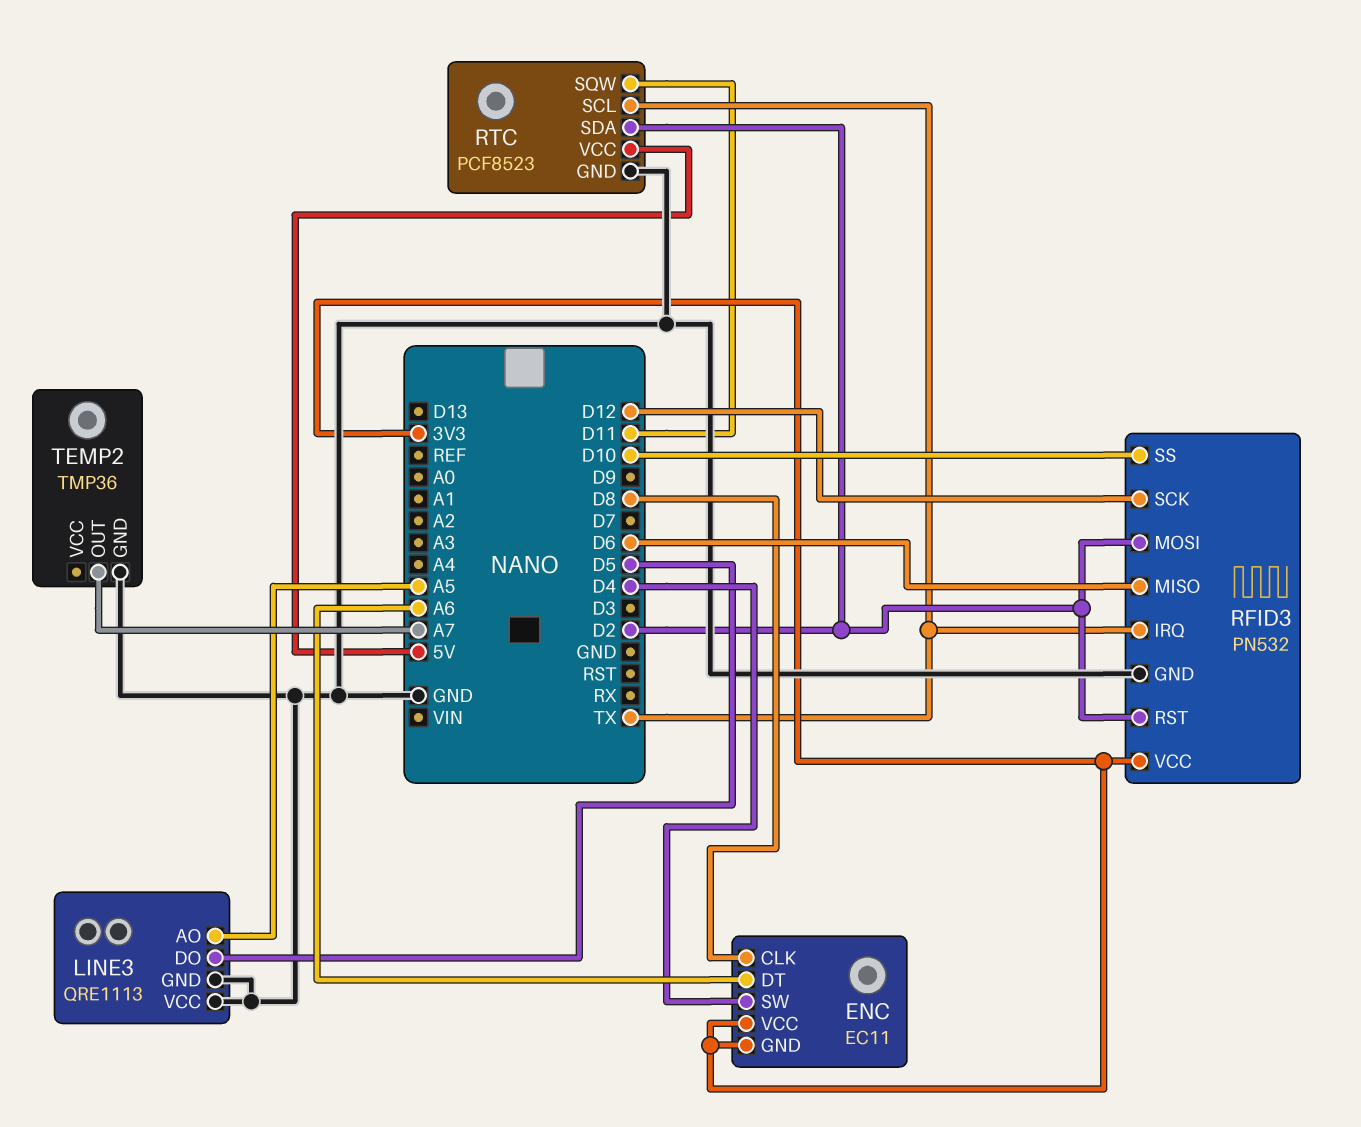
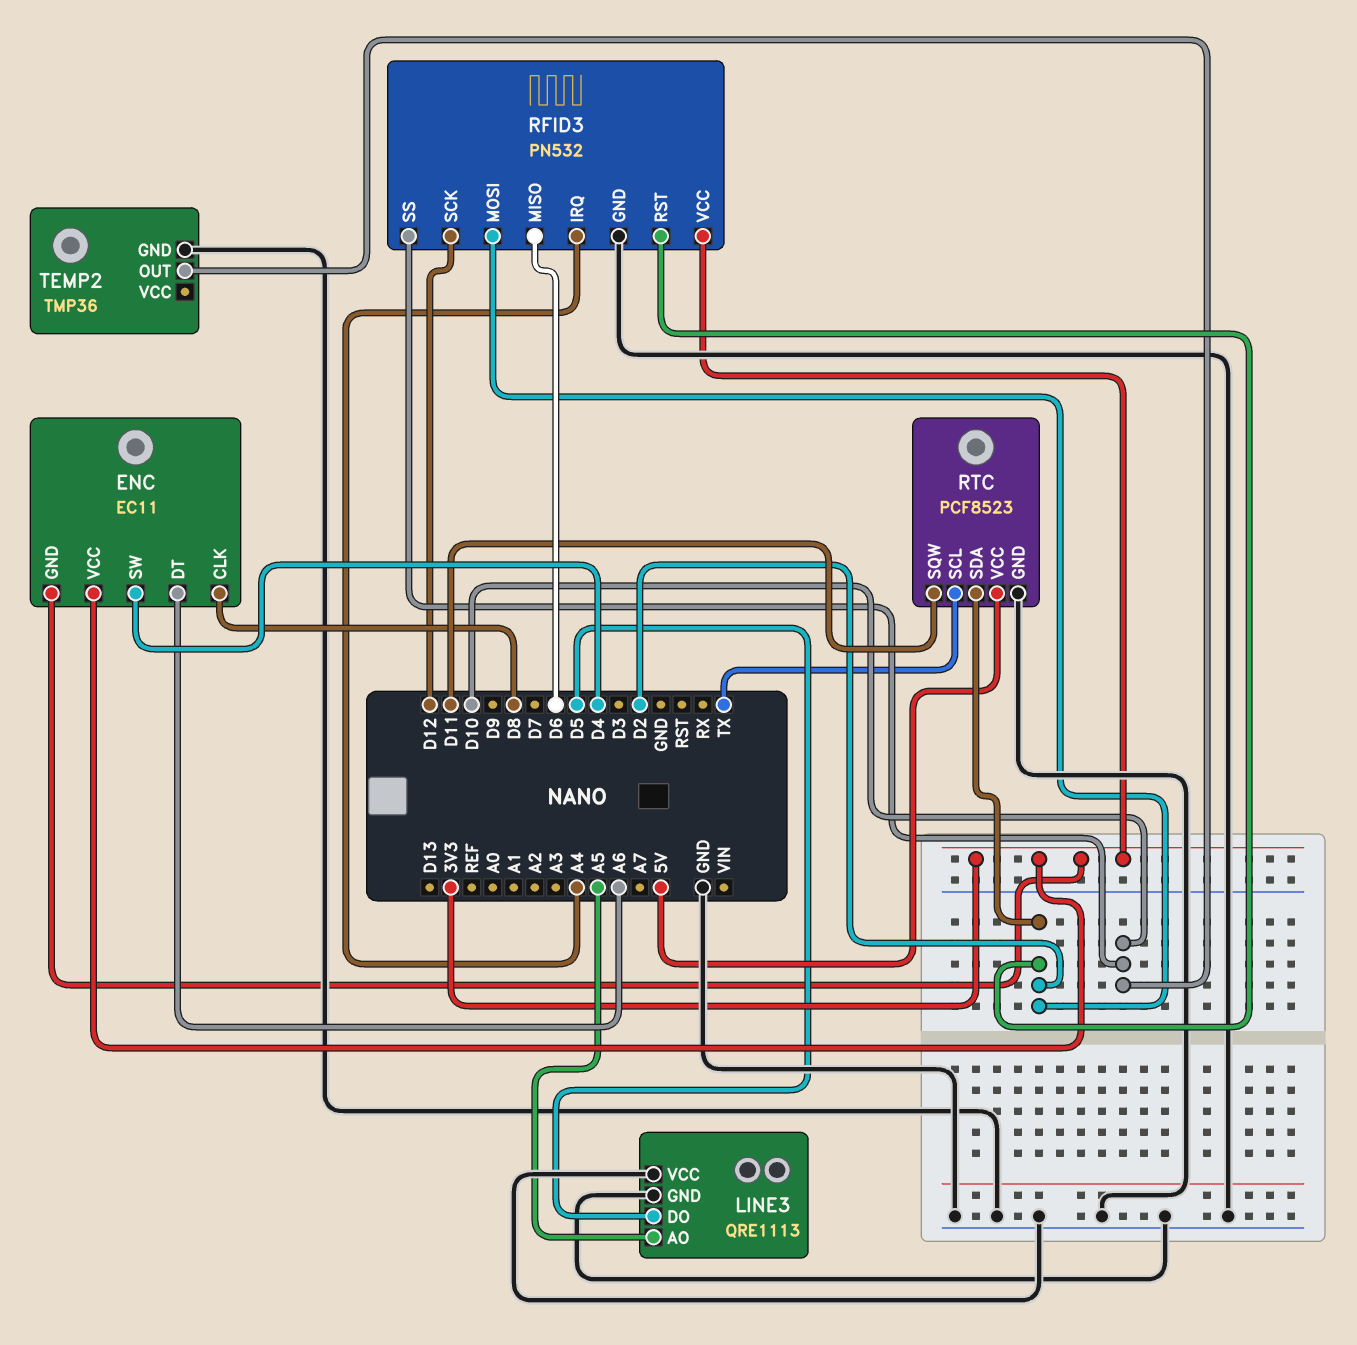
RFID3 pin IRQ: TX -> A4
TEMP2 pin OUT: A7 -> D10

